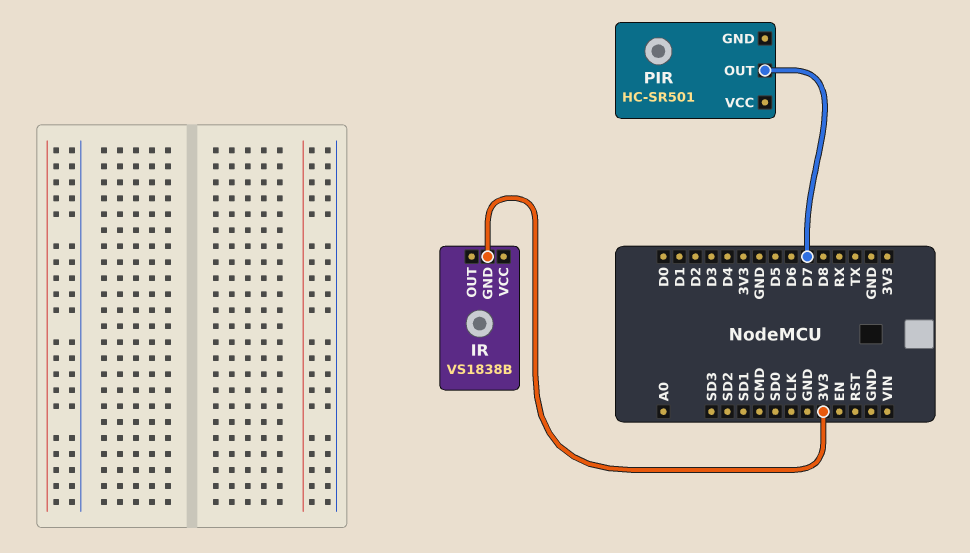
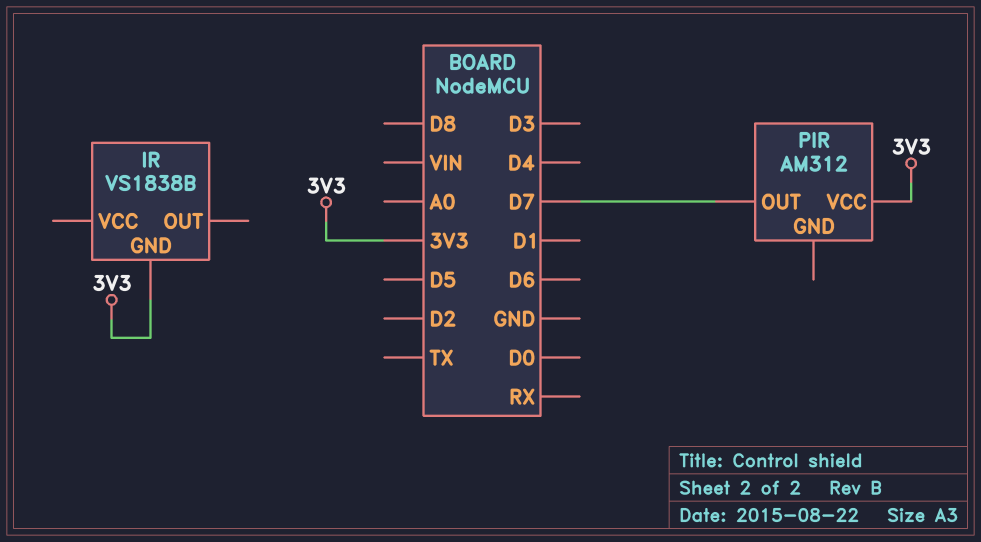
PIR: HC-SR501 -> AM312
PIR pin VCC: none -> 3V3

